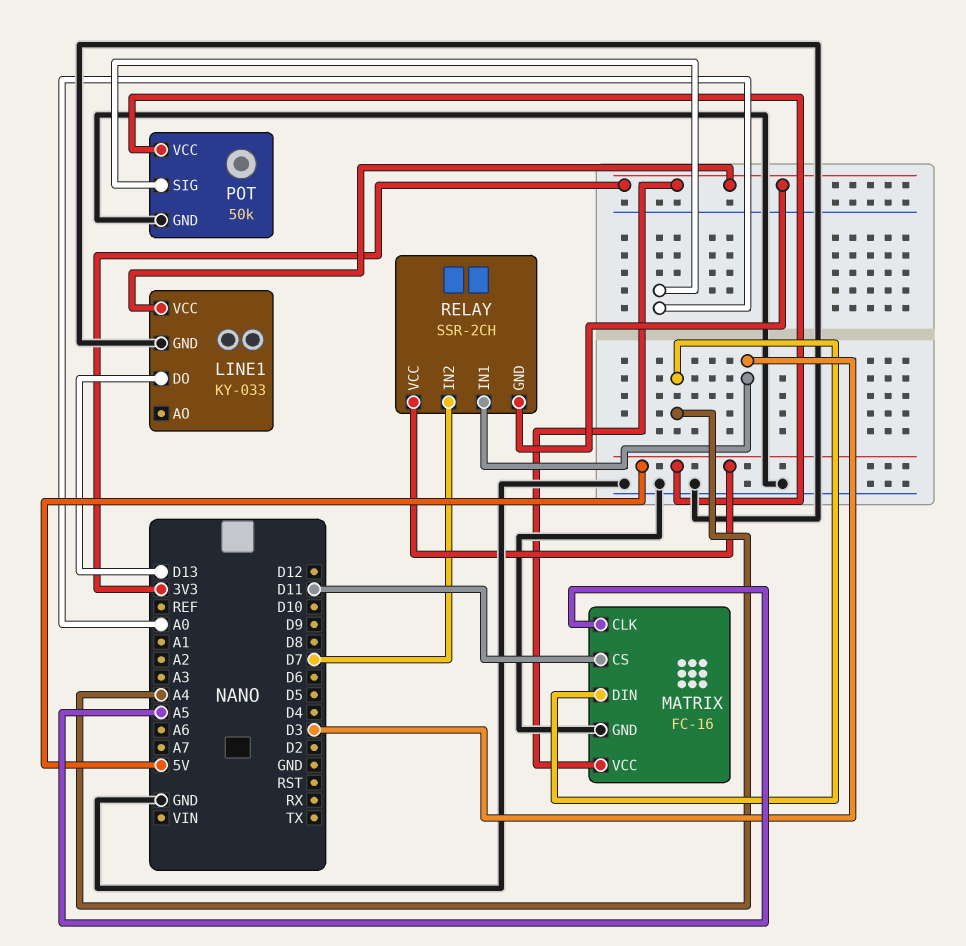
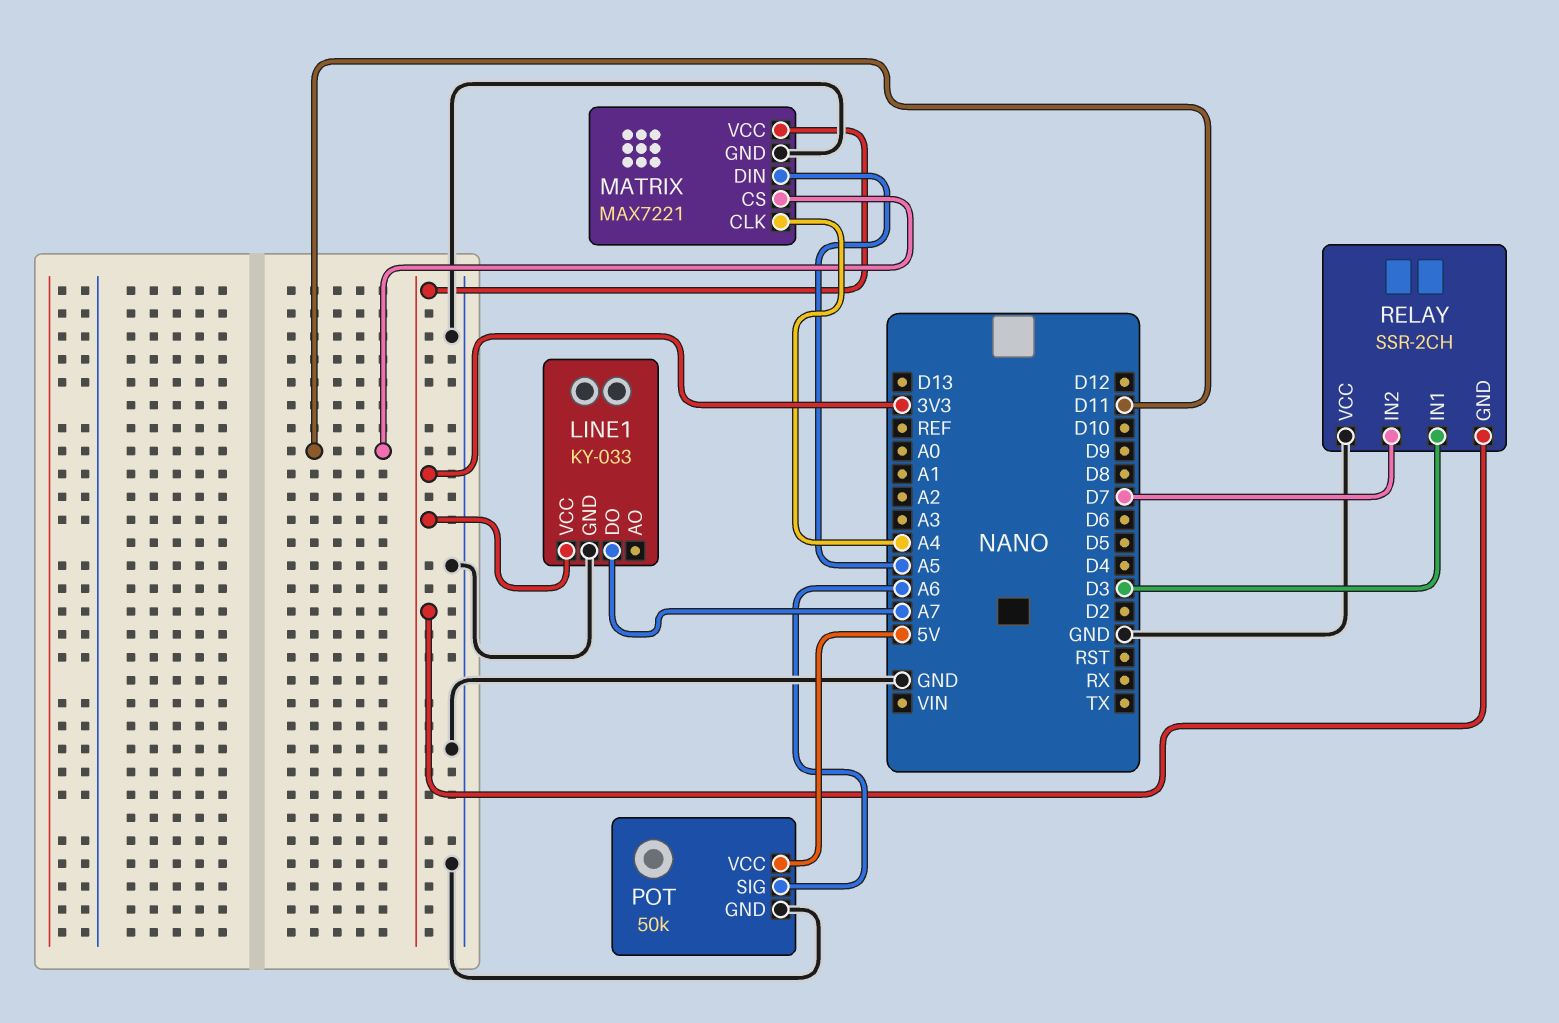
LINE1 pin DO: D13 -> A7
MATRIX: FC-16 -> MAX7221
MATRIX pin CLK: A5 -> A4
MATRIX pin DIN: A4 -> A5
POT pin SIG: A0 -> A6
RELAY pin VCC: 5V -> GND

